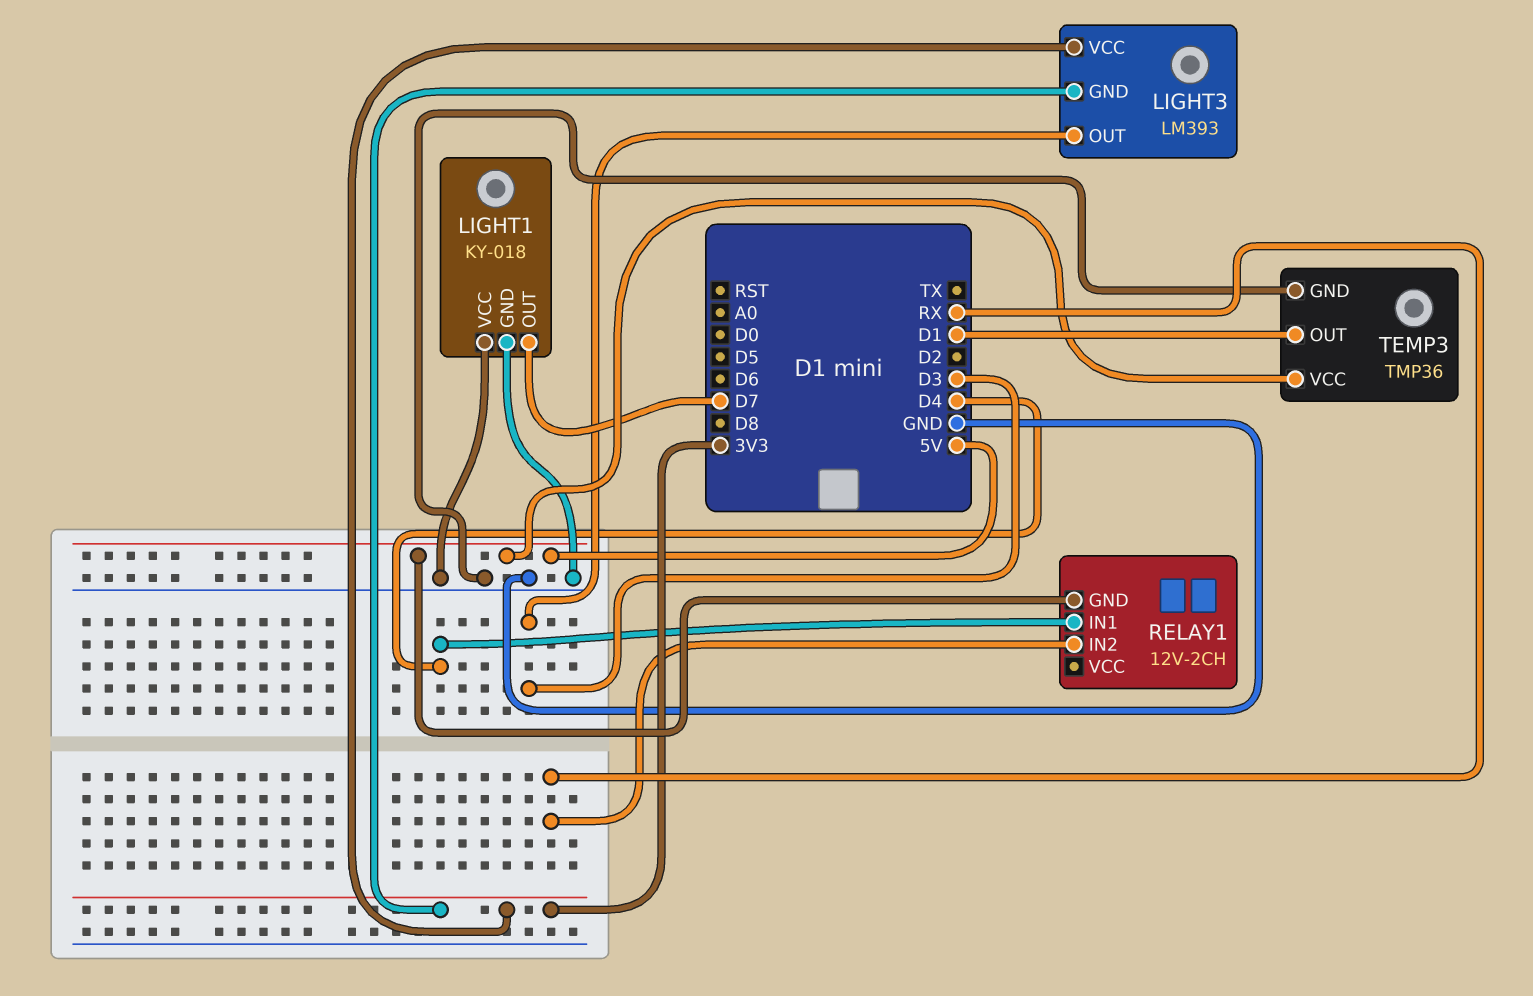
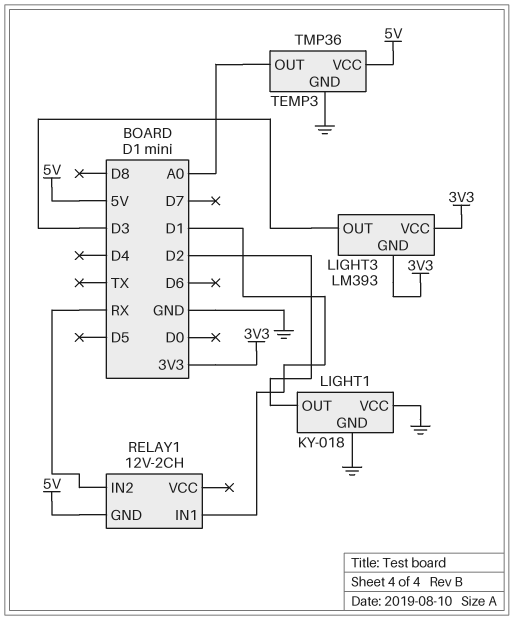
LIGHT1 pin OUT: D7 -> D2
RELAY1 pin IN1: D4 -> D1
TEMP3 pin OUT: D1 -> A0

